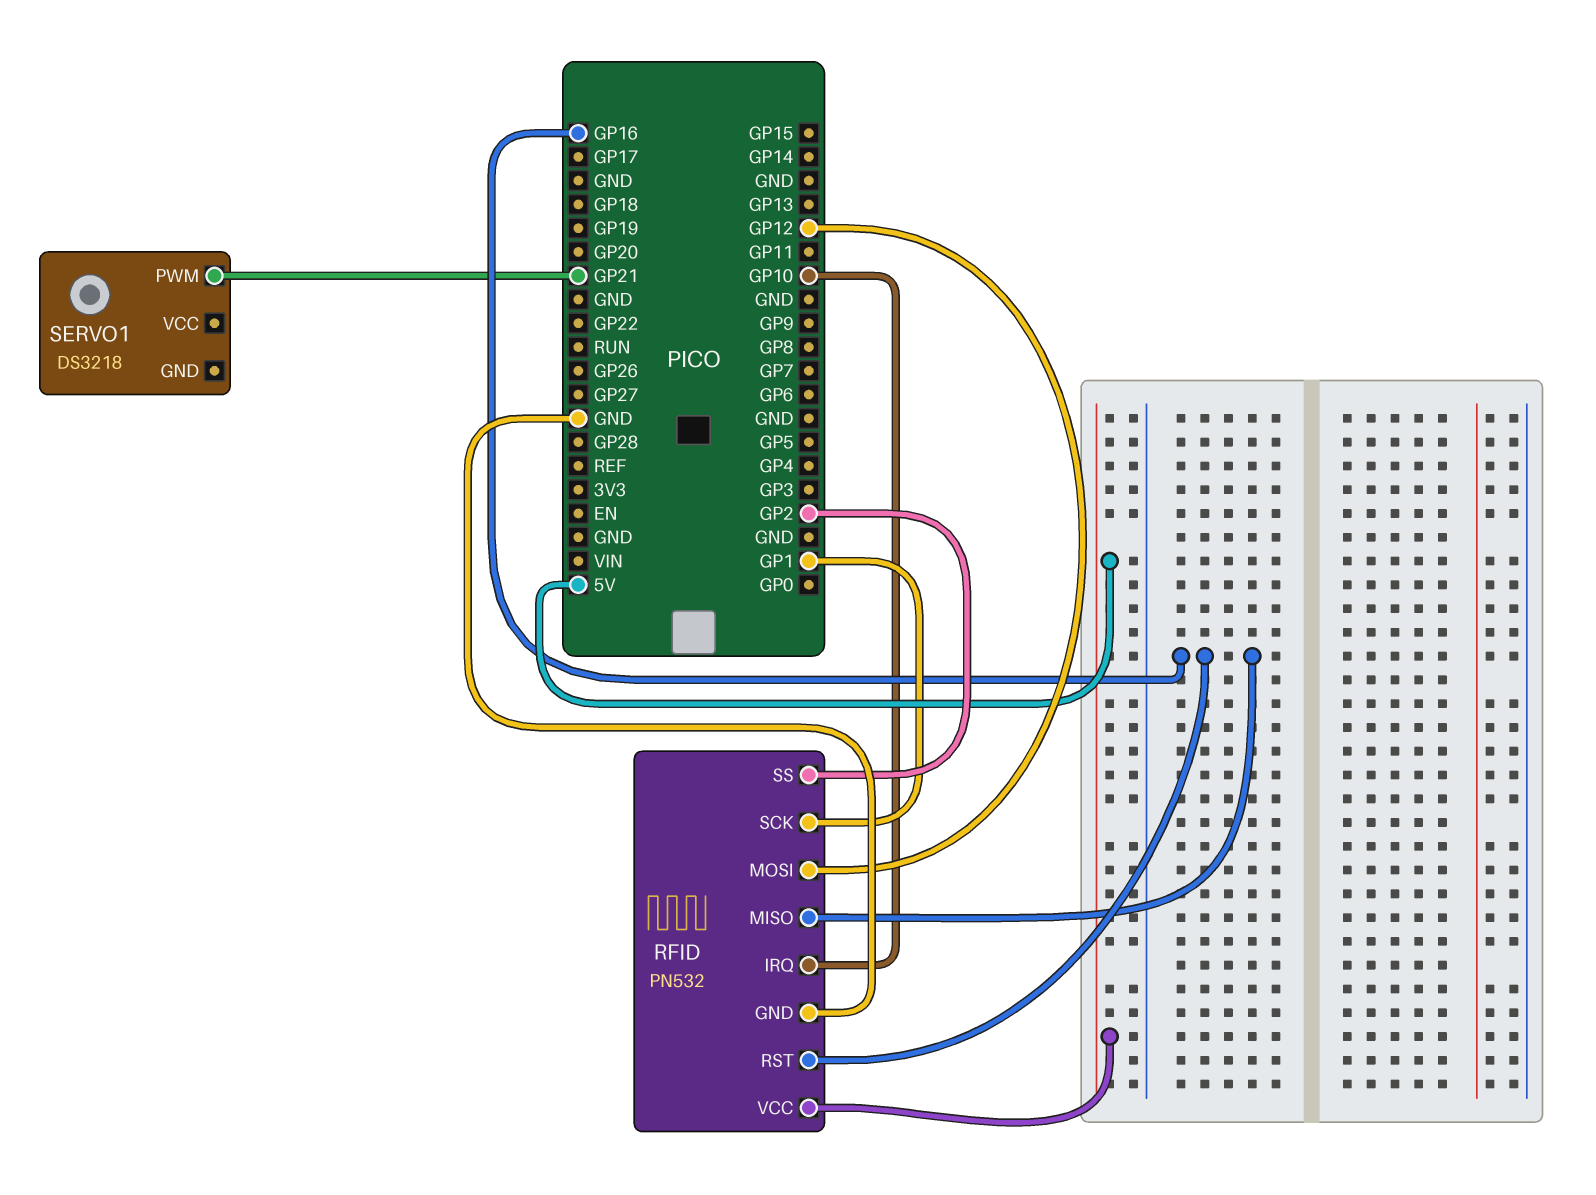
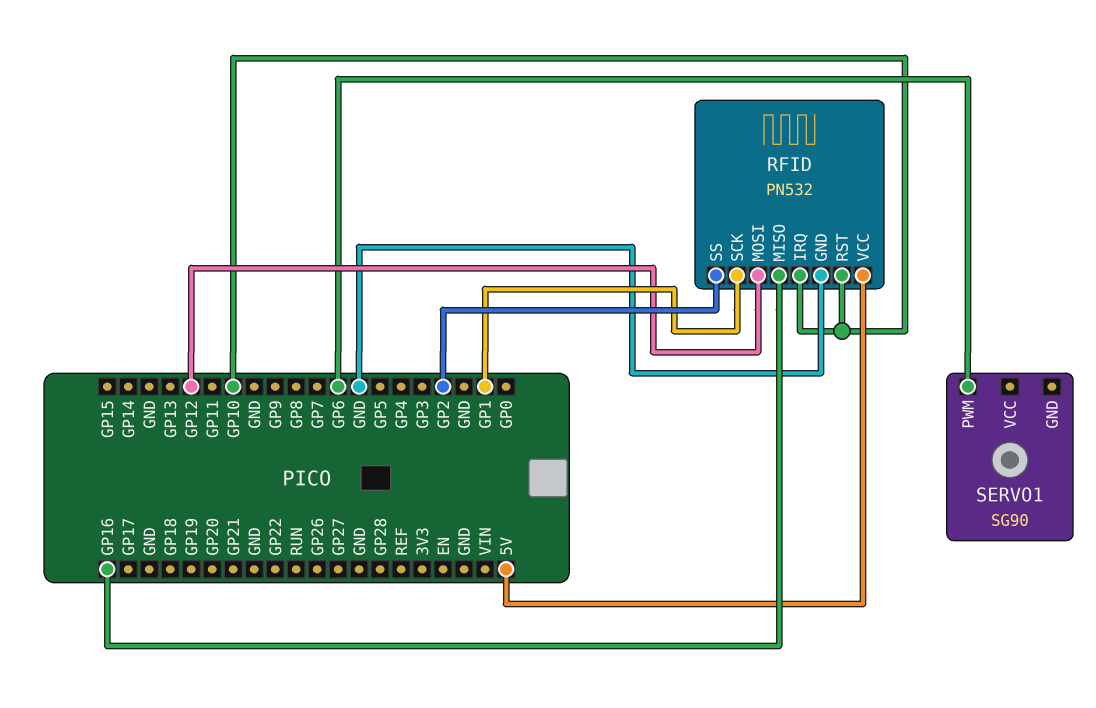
RFID pin RST: GP16 -> GP10
SERVO1: DS3218 -> SG90
SERVO1 pin PWM: GP21 -> GP6

